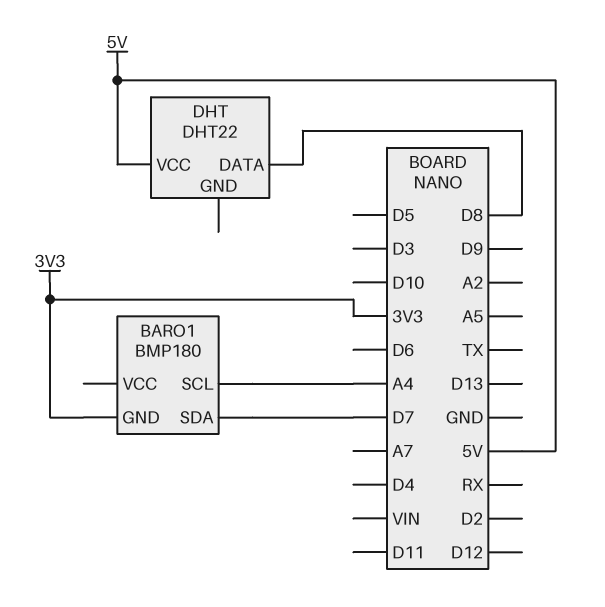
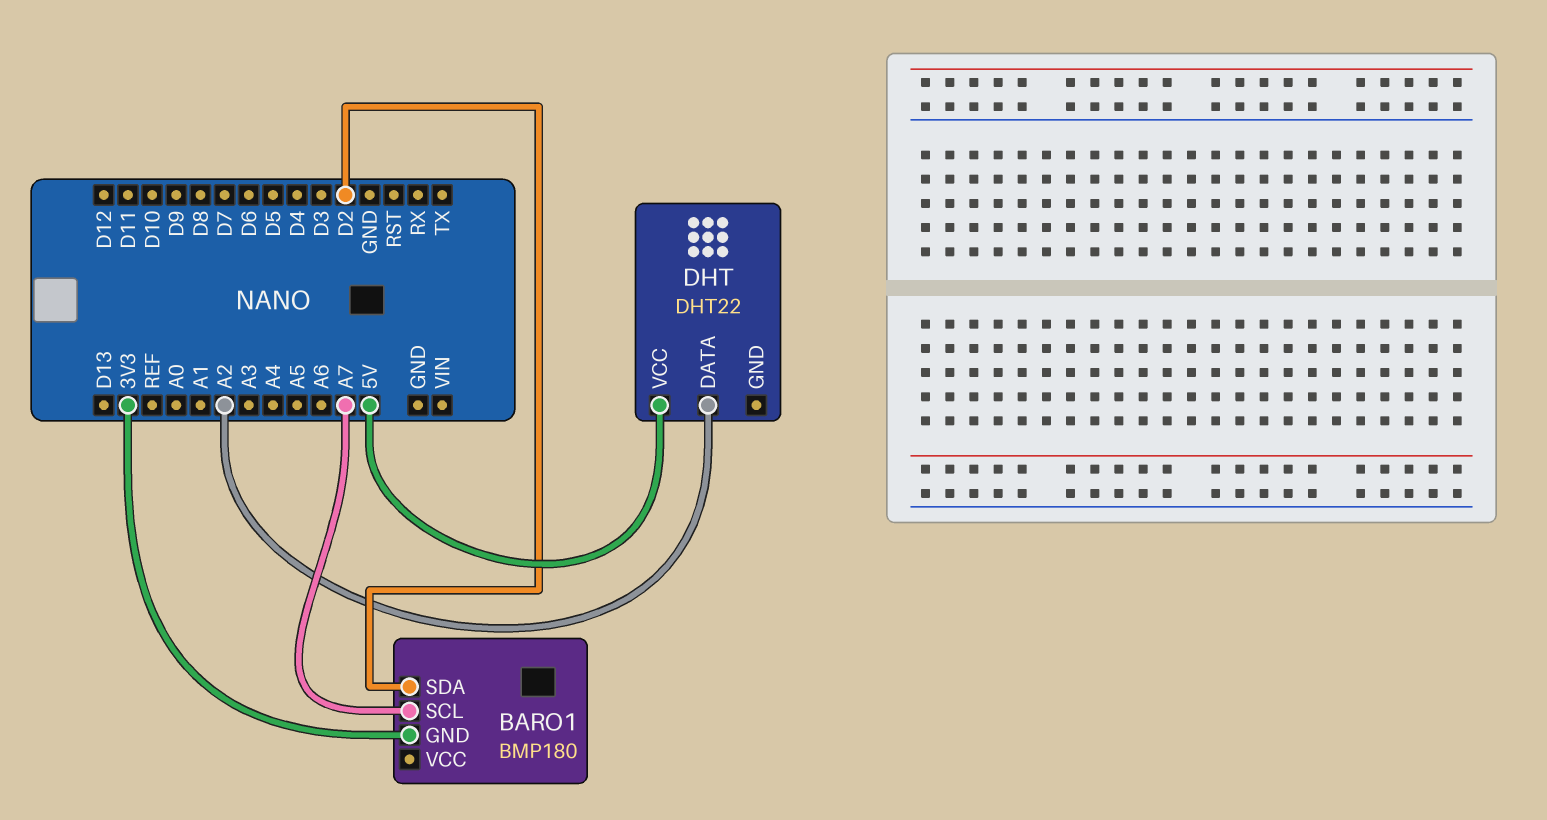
BARO1 pin SCL: A4 -> A7
BARO1 pin SDA: D7 -> D2
DHT pin DATA: D8 -> A2

